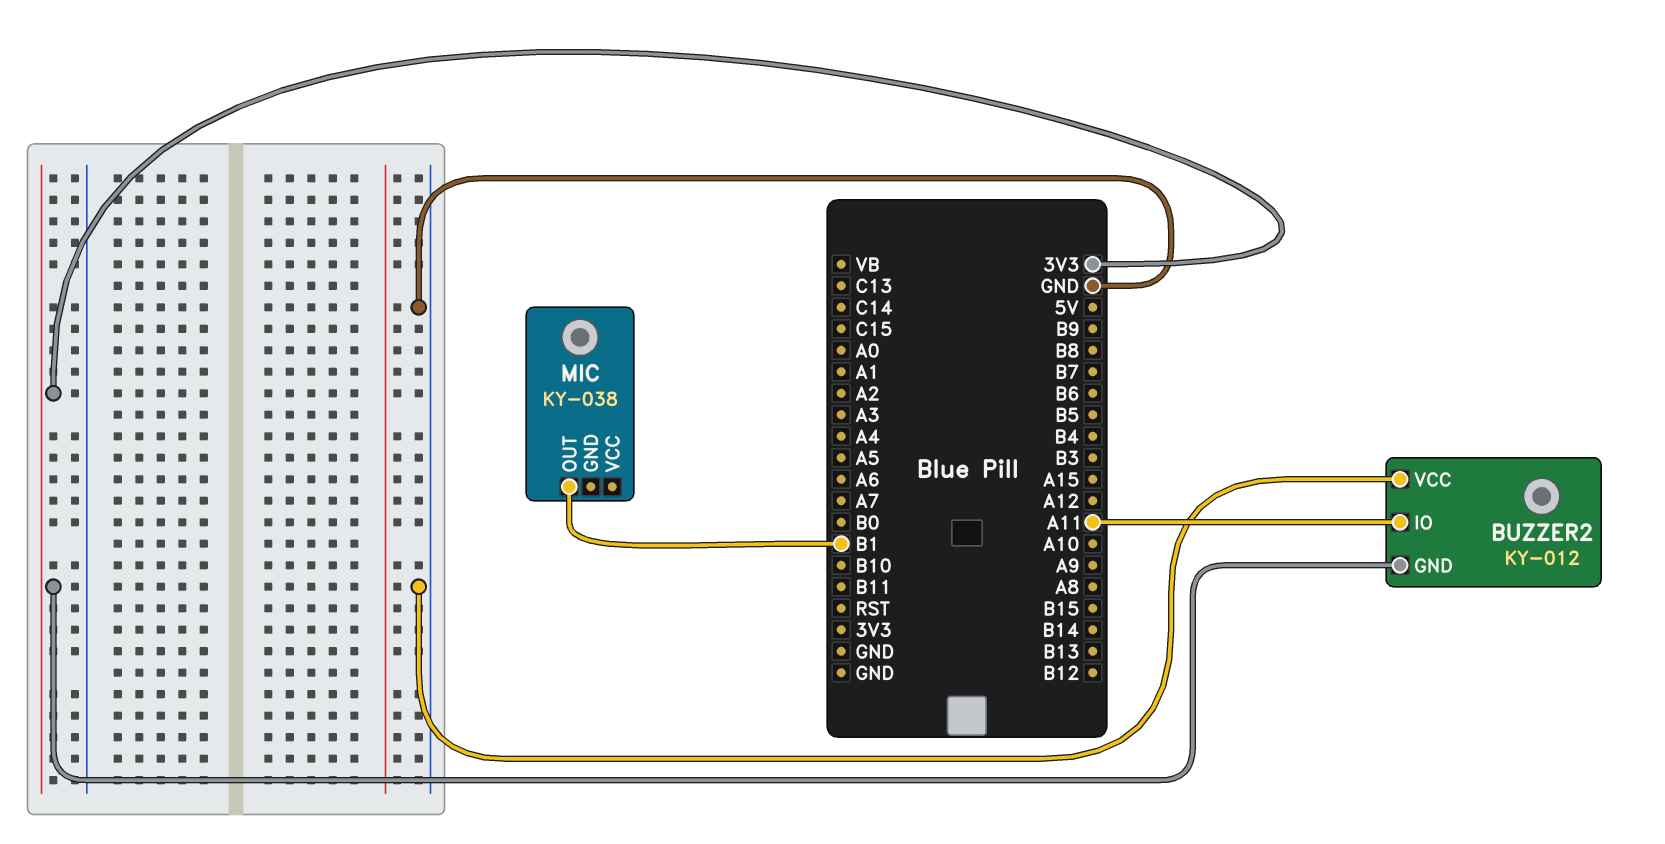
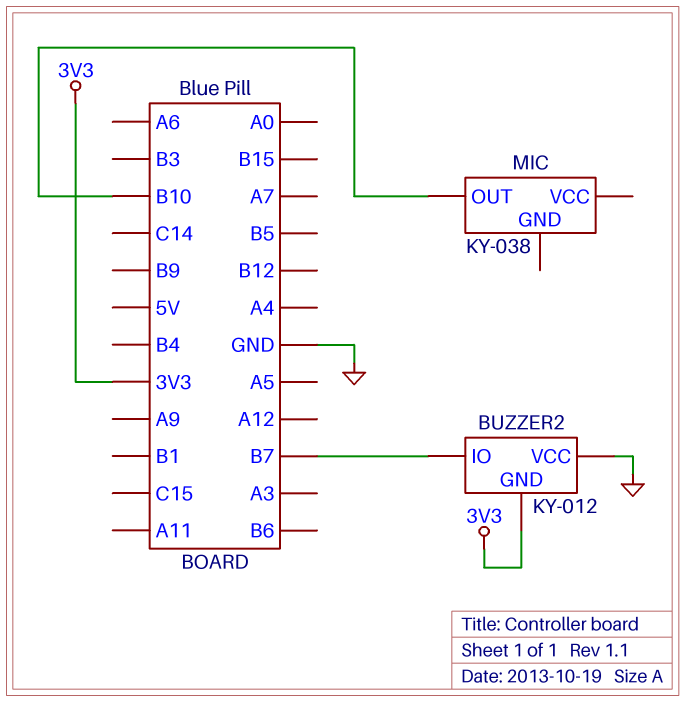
BUZZER2 pin IO: A11 -> B7
MIC pin OUT: B1 -> B10

